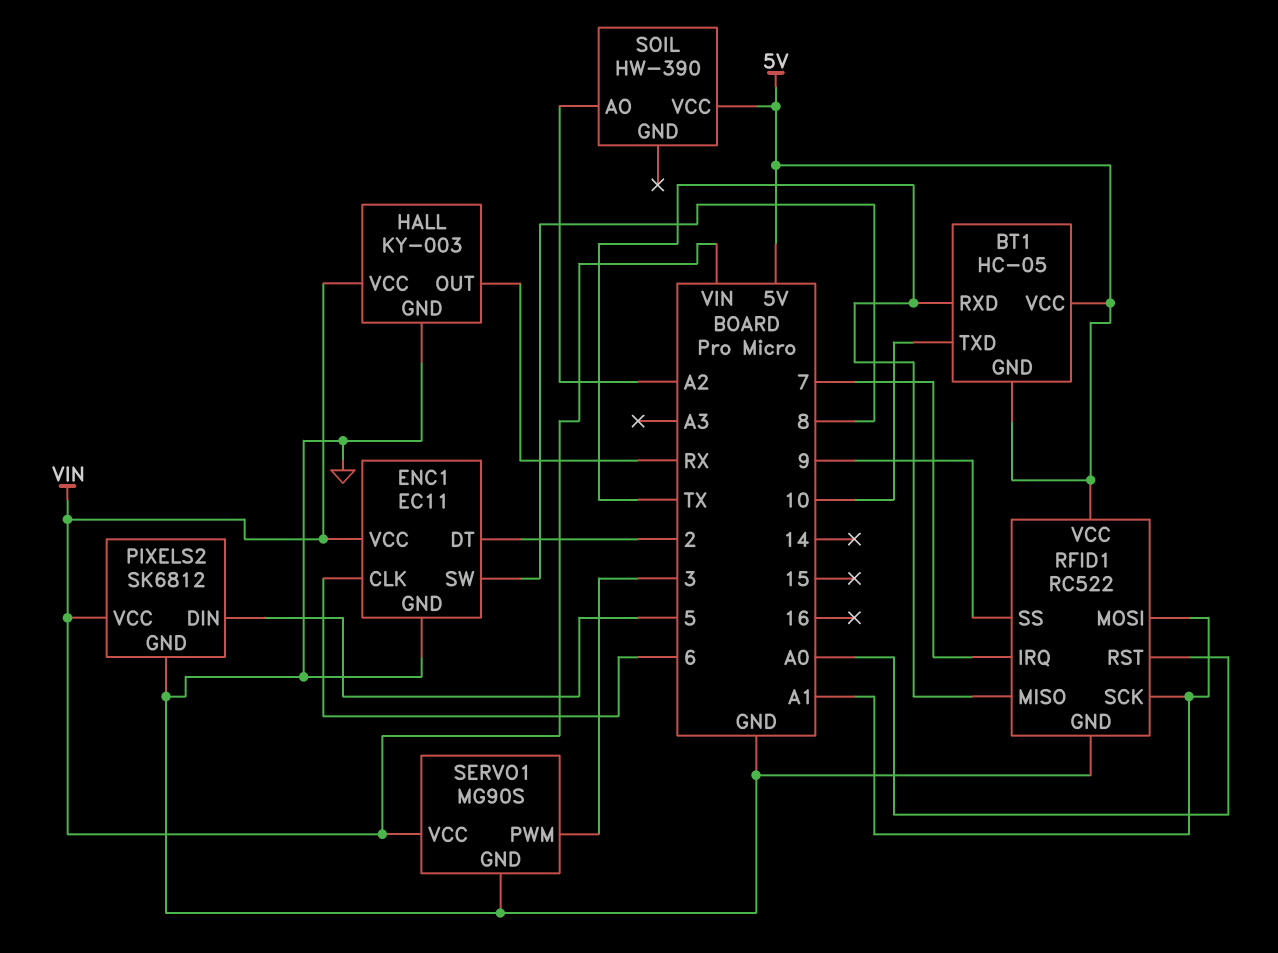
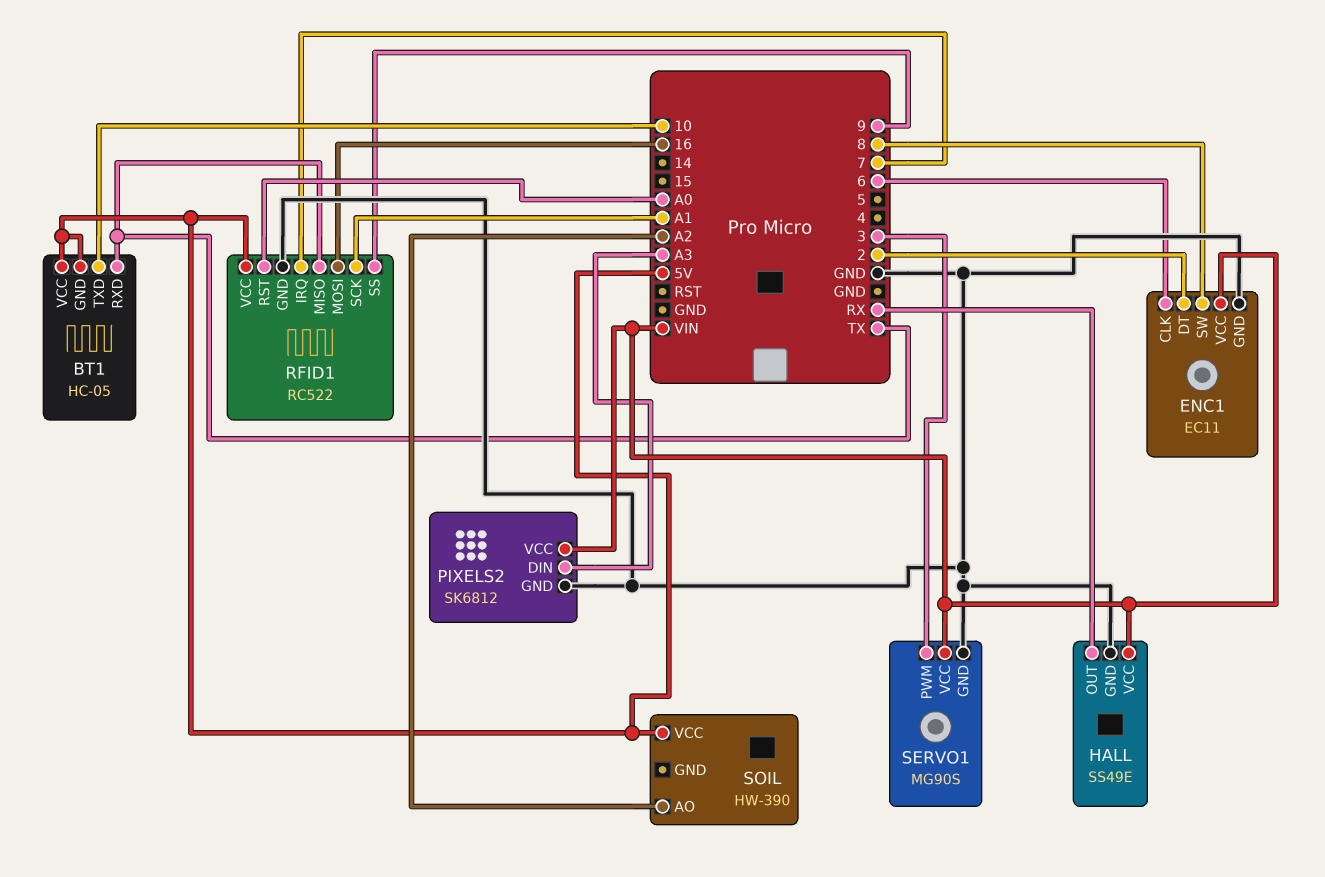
HALL: KY-003 -> SS49E
PIXELS2 pin DIN: 5 -> A3
RFID1 pin MOSI: A1 -> 16

